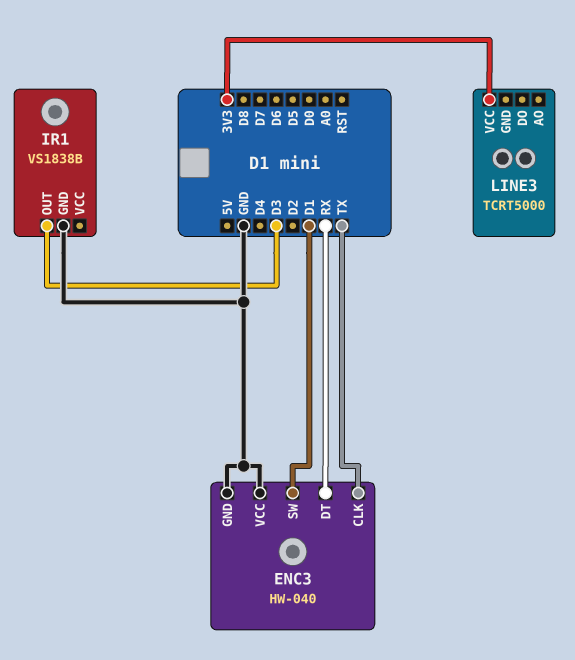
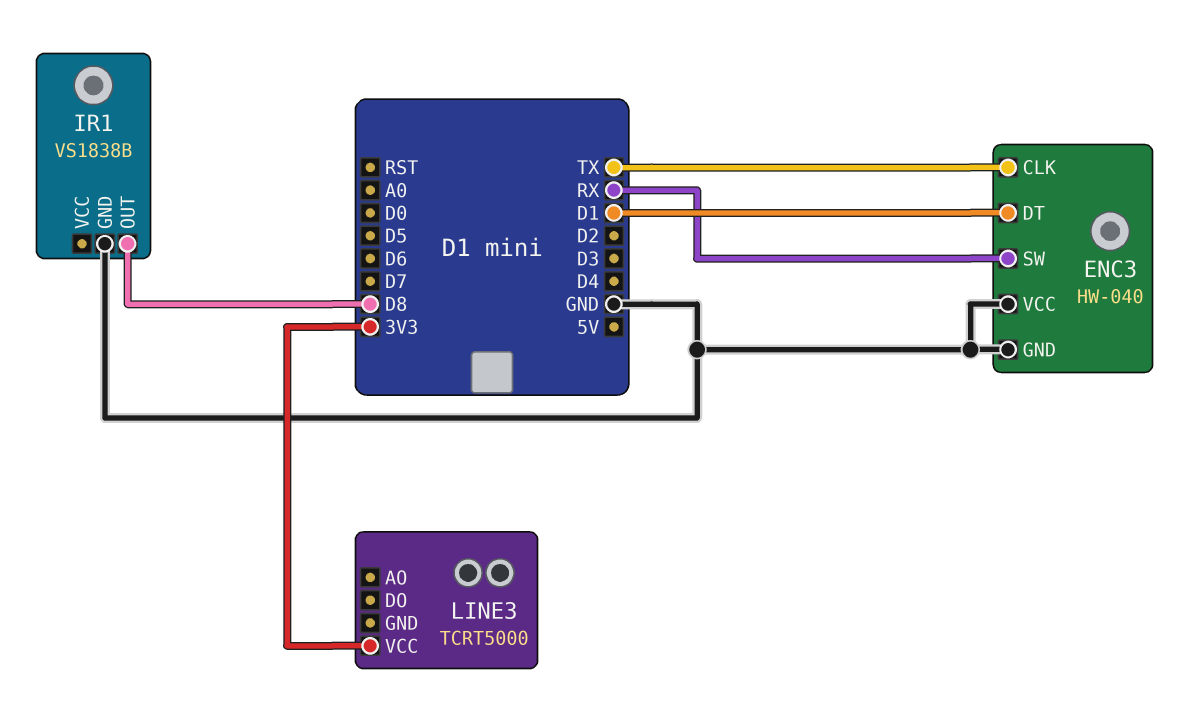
ENC3 pin DT: RX -> D1
ENC3 pin SW: D1 -> RX
IR1 pin OUT: D3 -> D8

